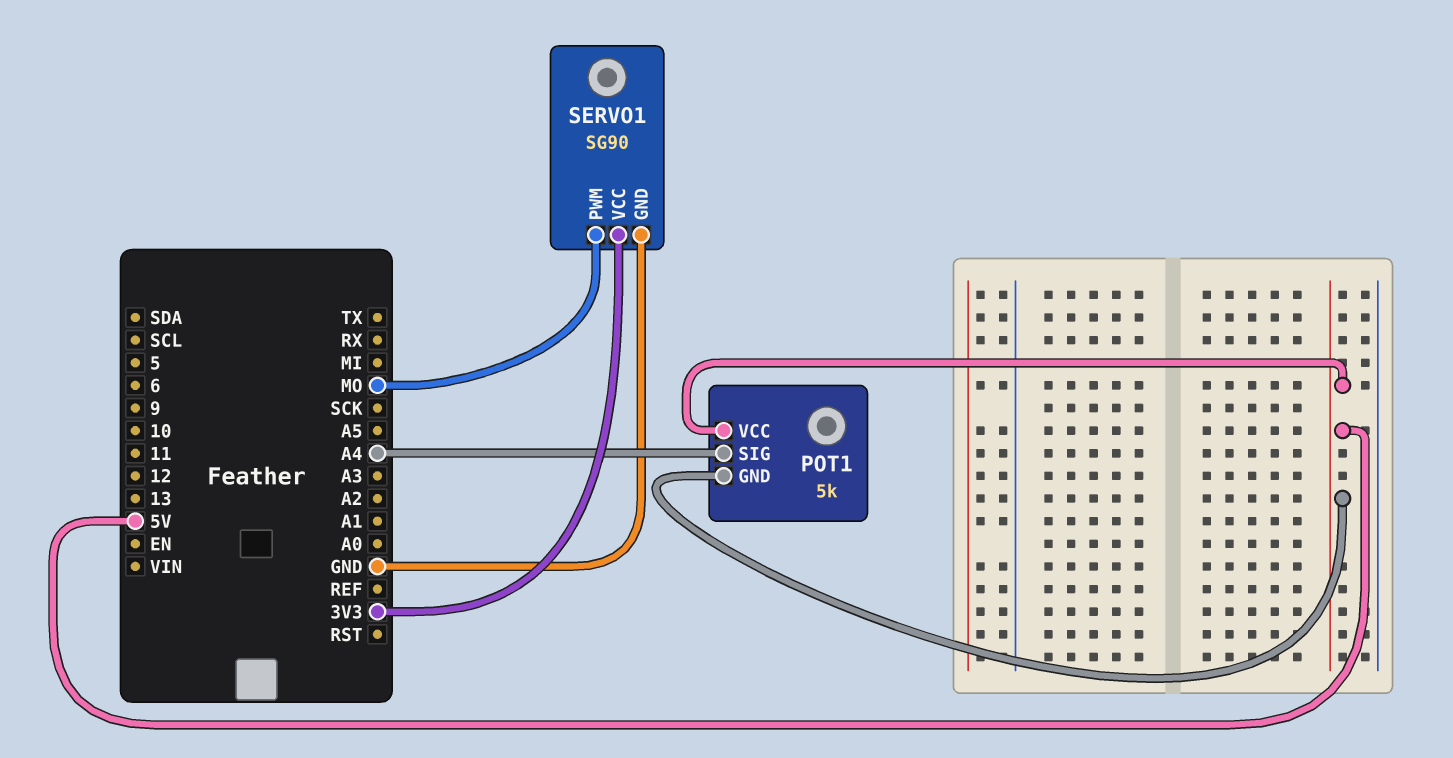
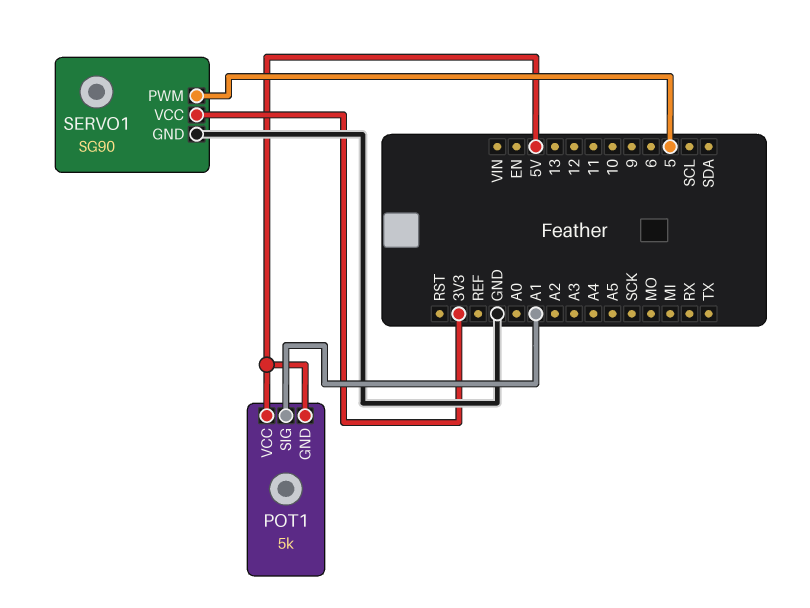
POT1 pin SIG: A4 -> A1
SERVO1 pin PWM: MO -> 5

